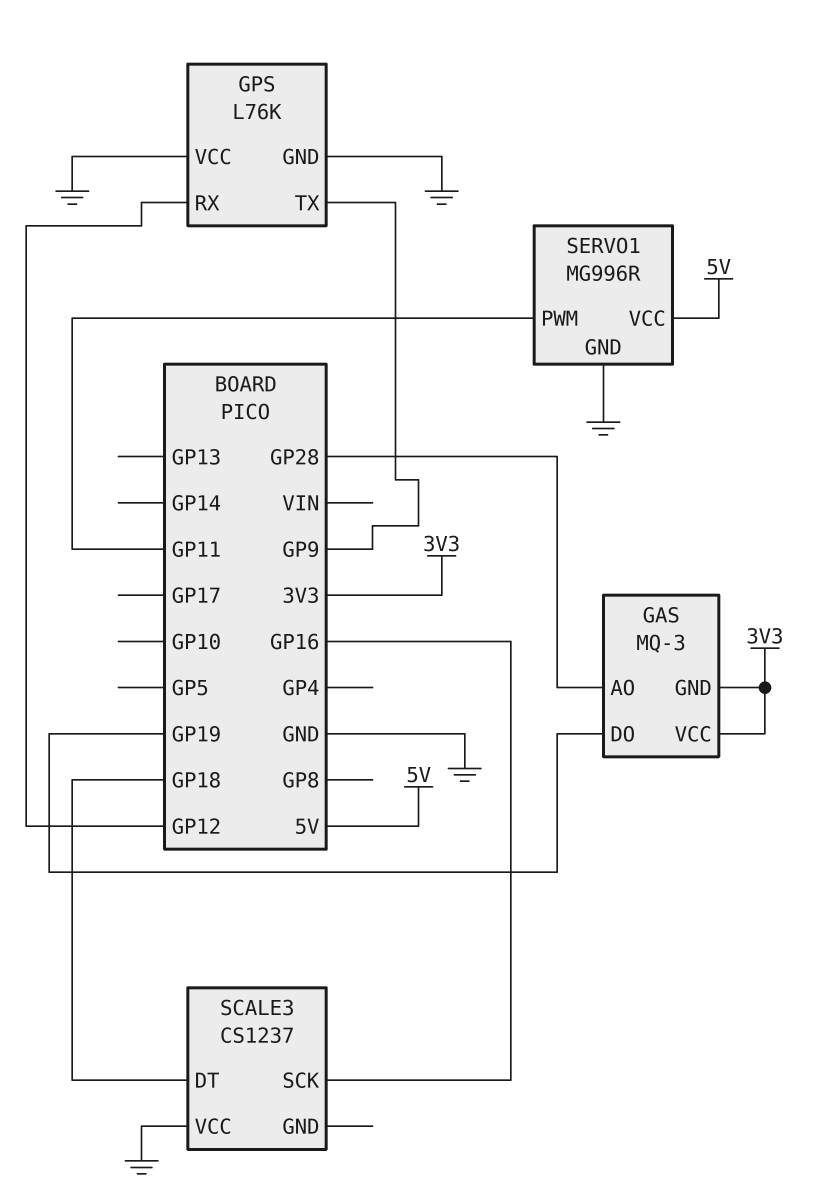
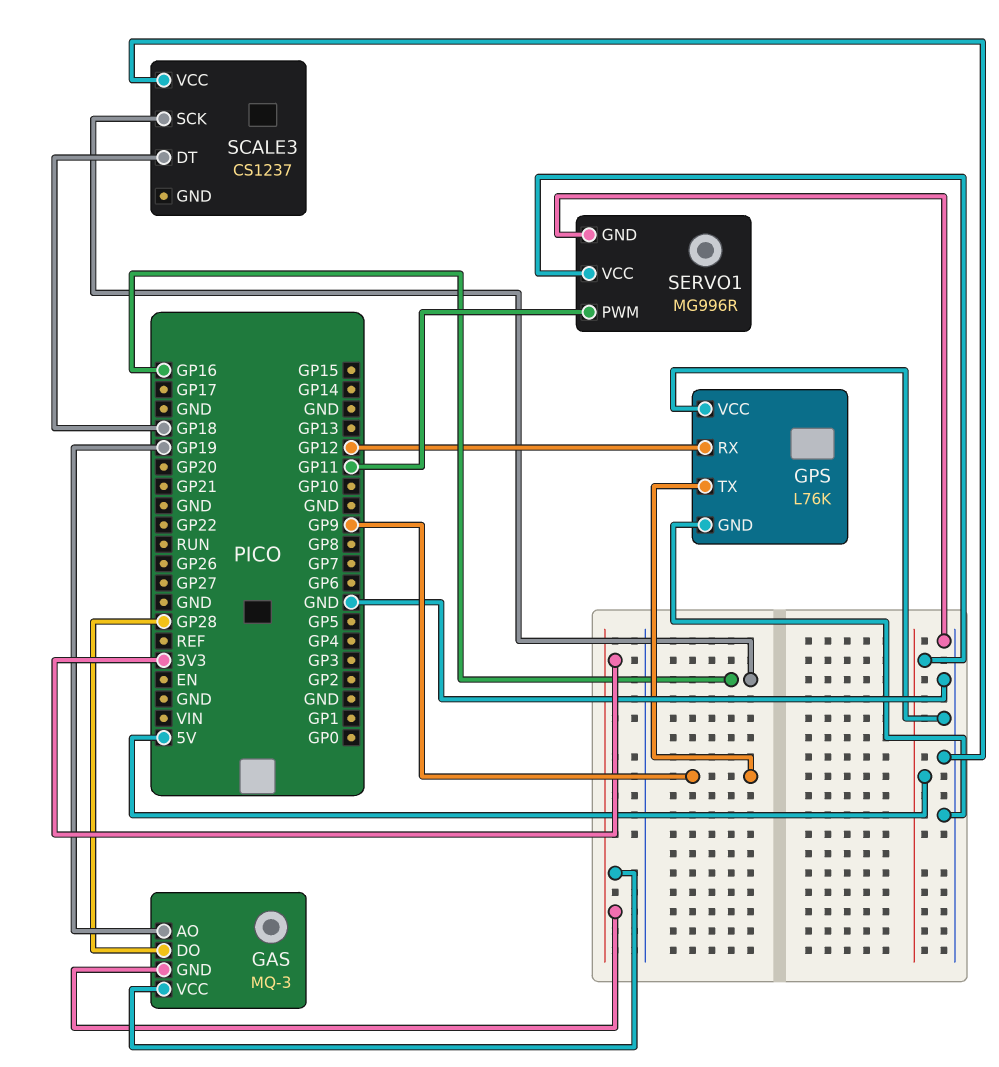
GAS pin AO: GP28 -> GP19
GAS pin DO: GP19 -> GP28

